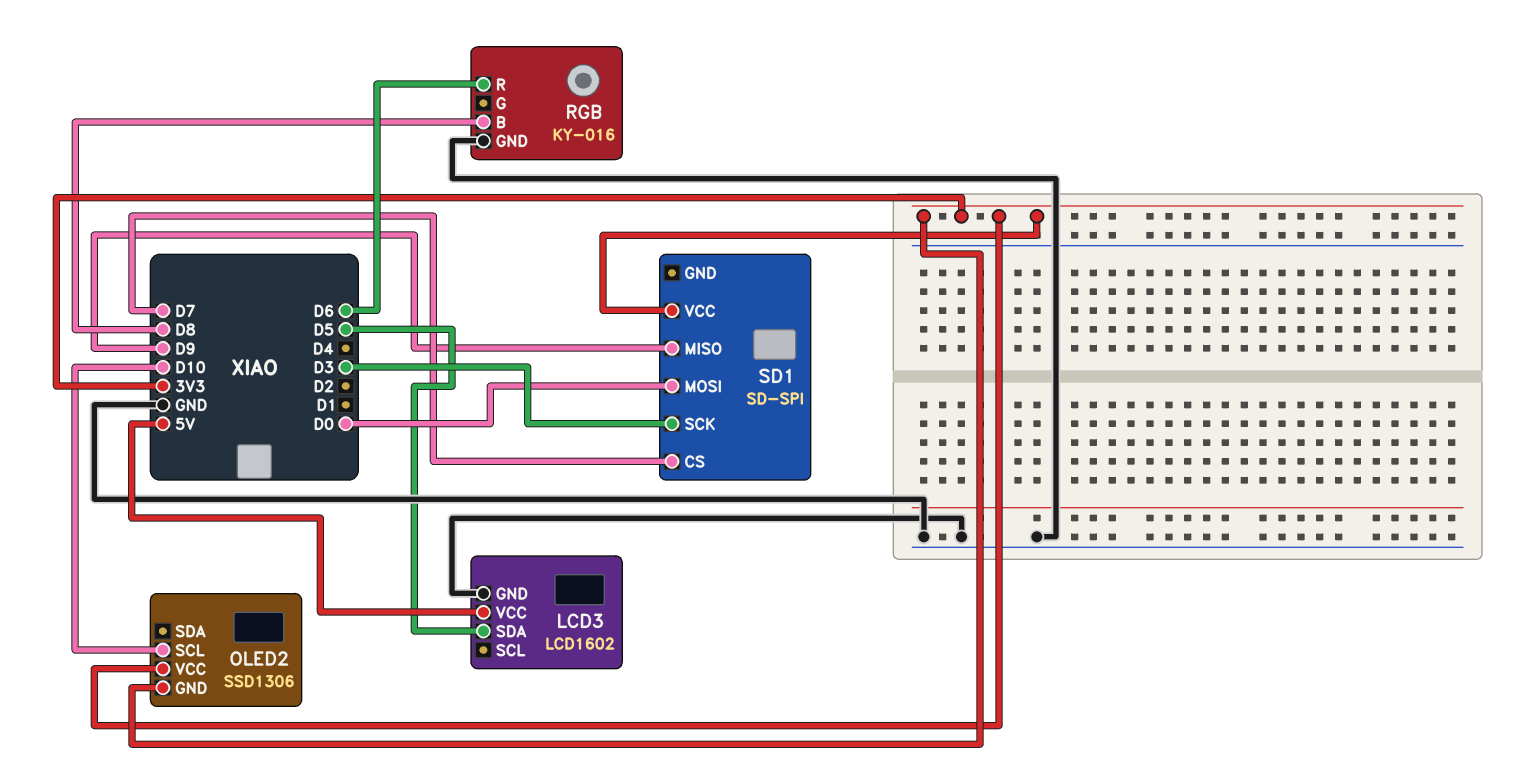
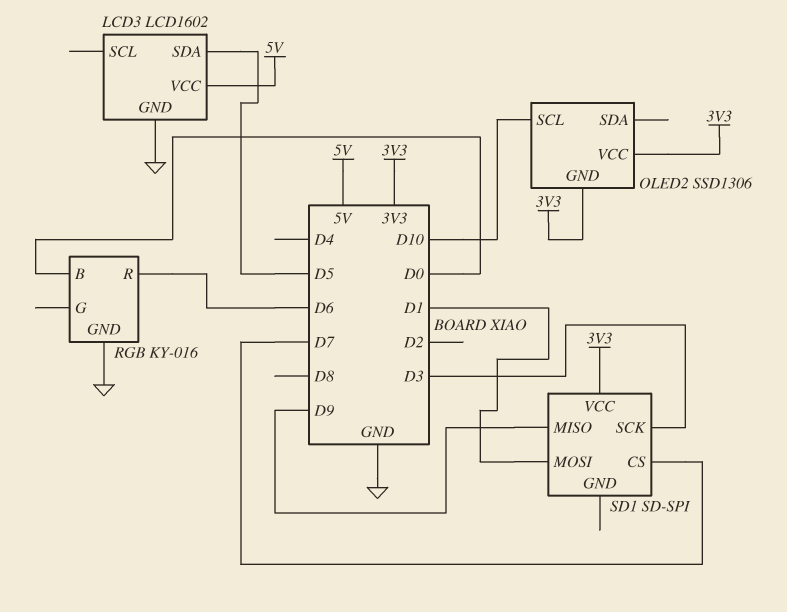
RGB pin B: D8 -> D0
SD1 pin MOSI: D0 -> D1

